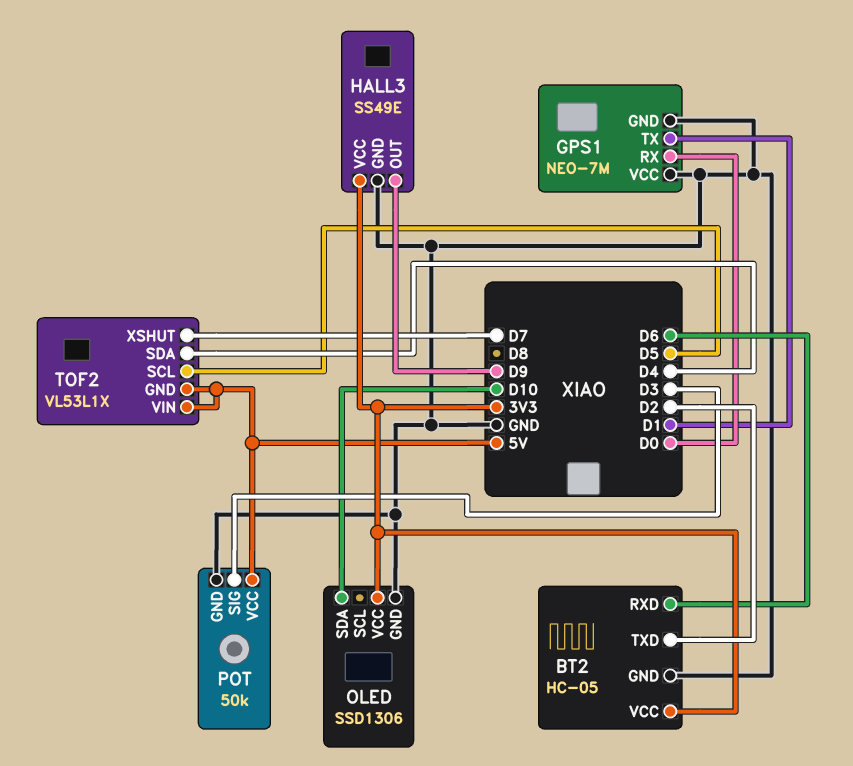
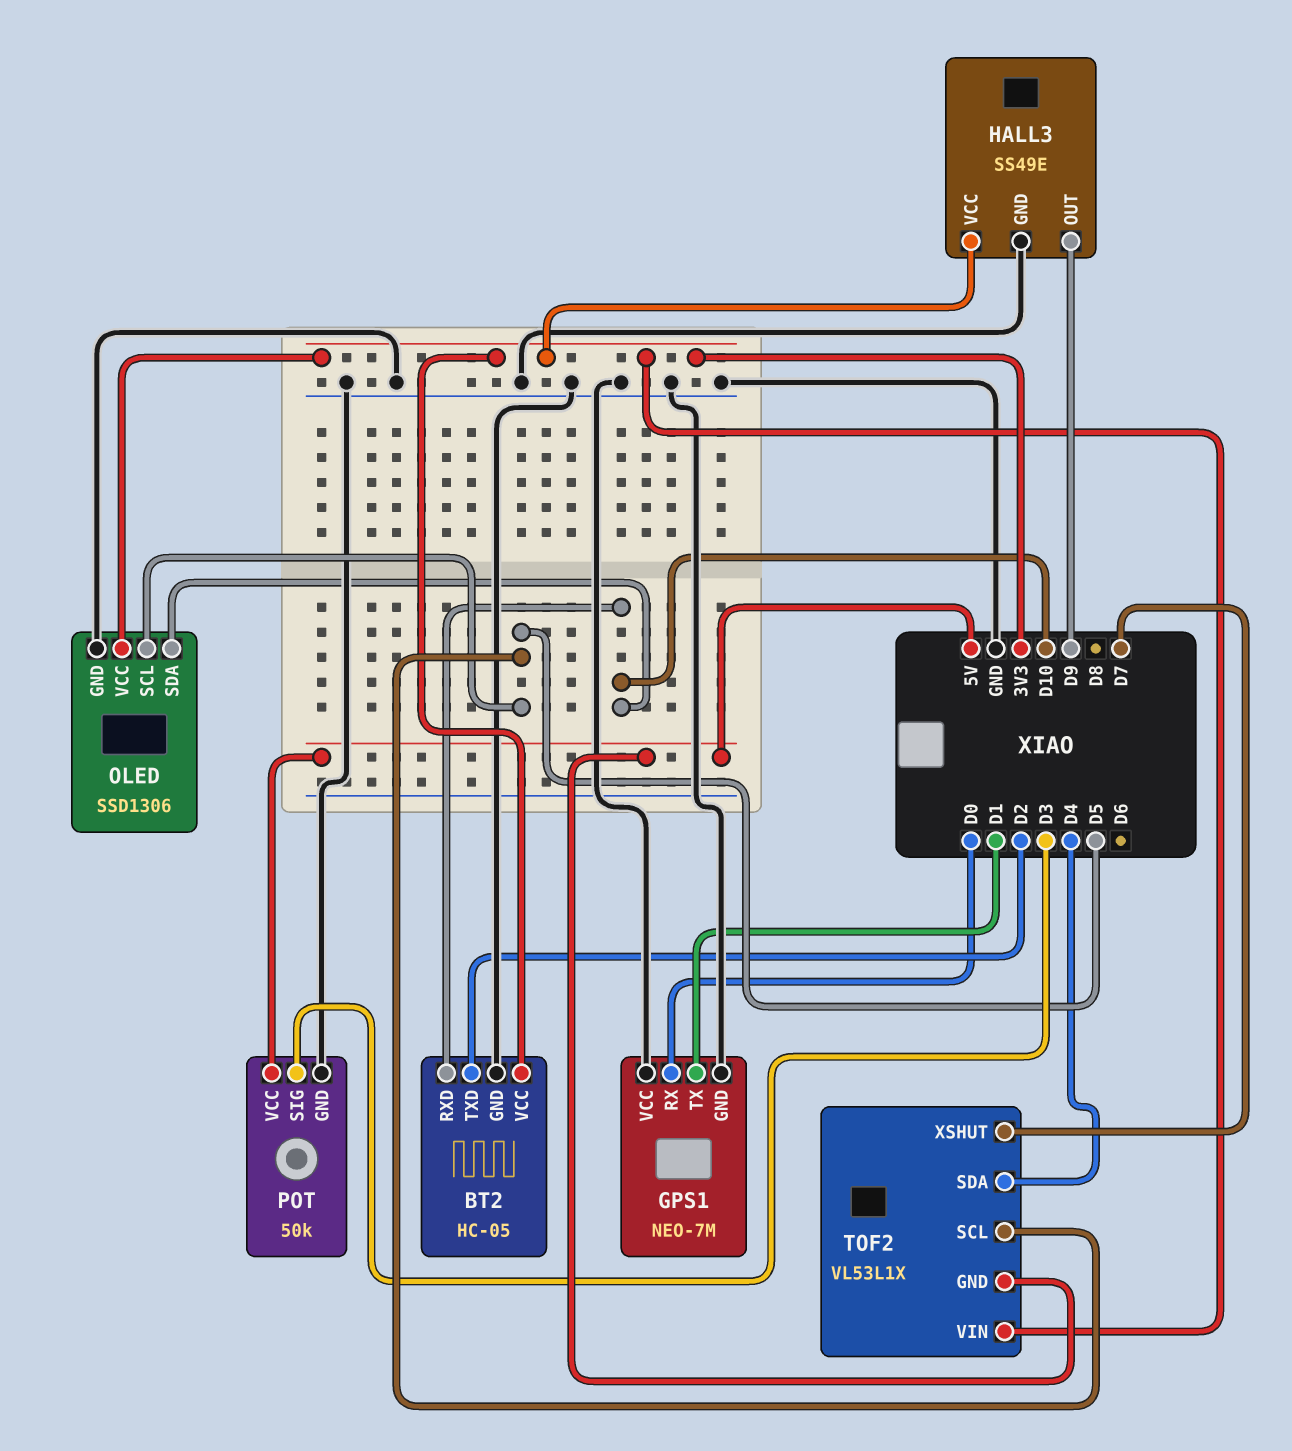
BT2 pin RXD: D6 -> D10
OLED pin SCL: none -> D5
TOF2 pin VIN: 5V -> 3V3

